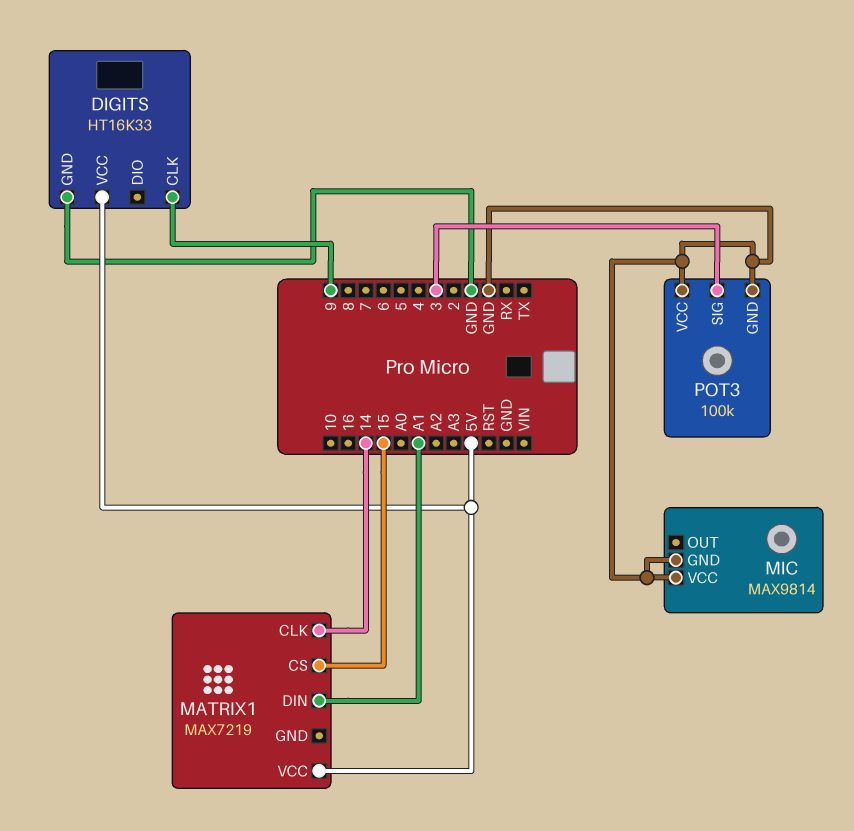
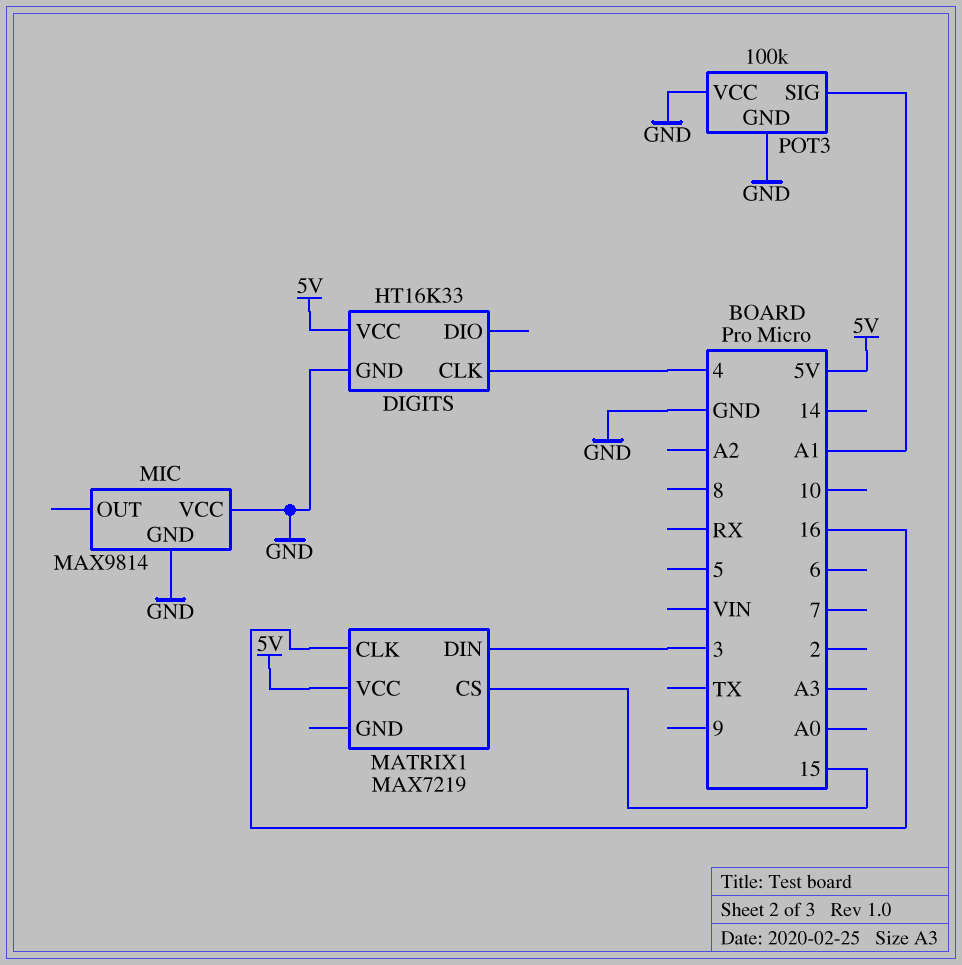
DIGITS pin CLK: 9 -> 4
MATRIX1 pin CLK: 14 -> 16
MATRIX1 pin DIN: A1 -> 3
POT3 pin SIG: 3 -> A1

